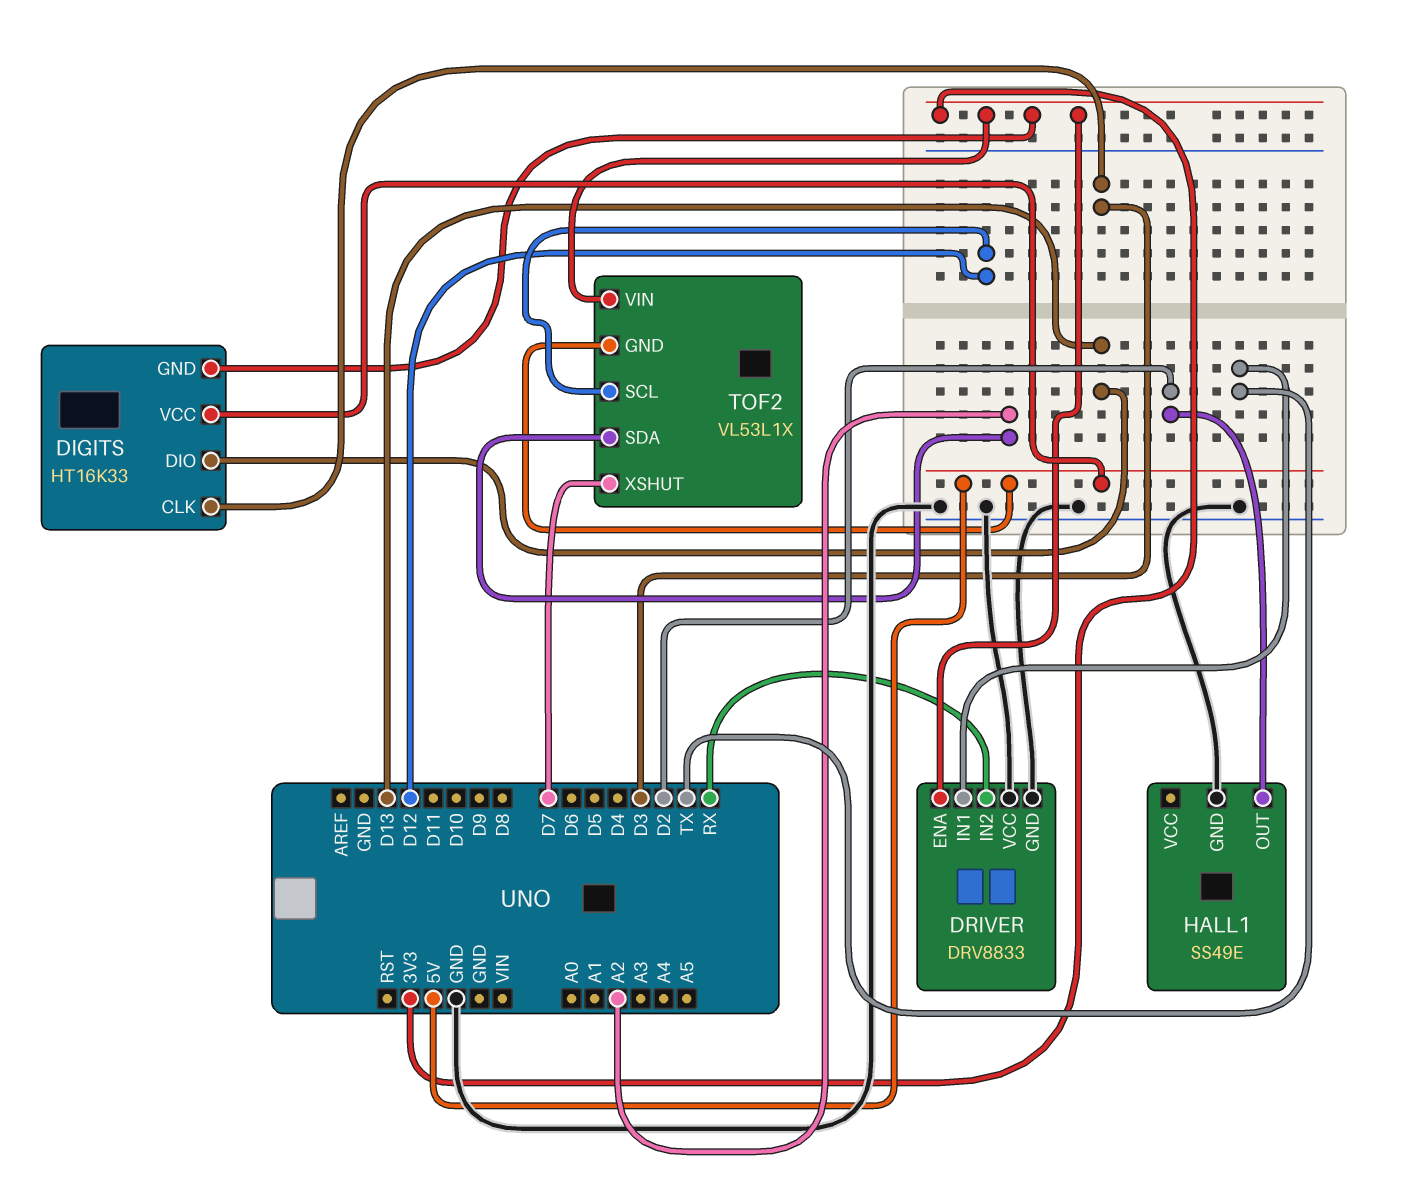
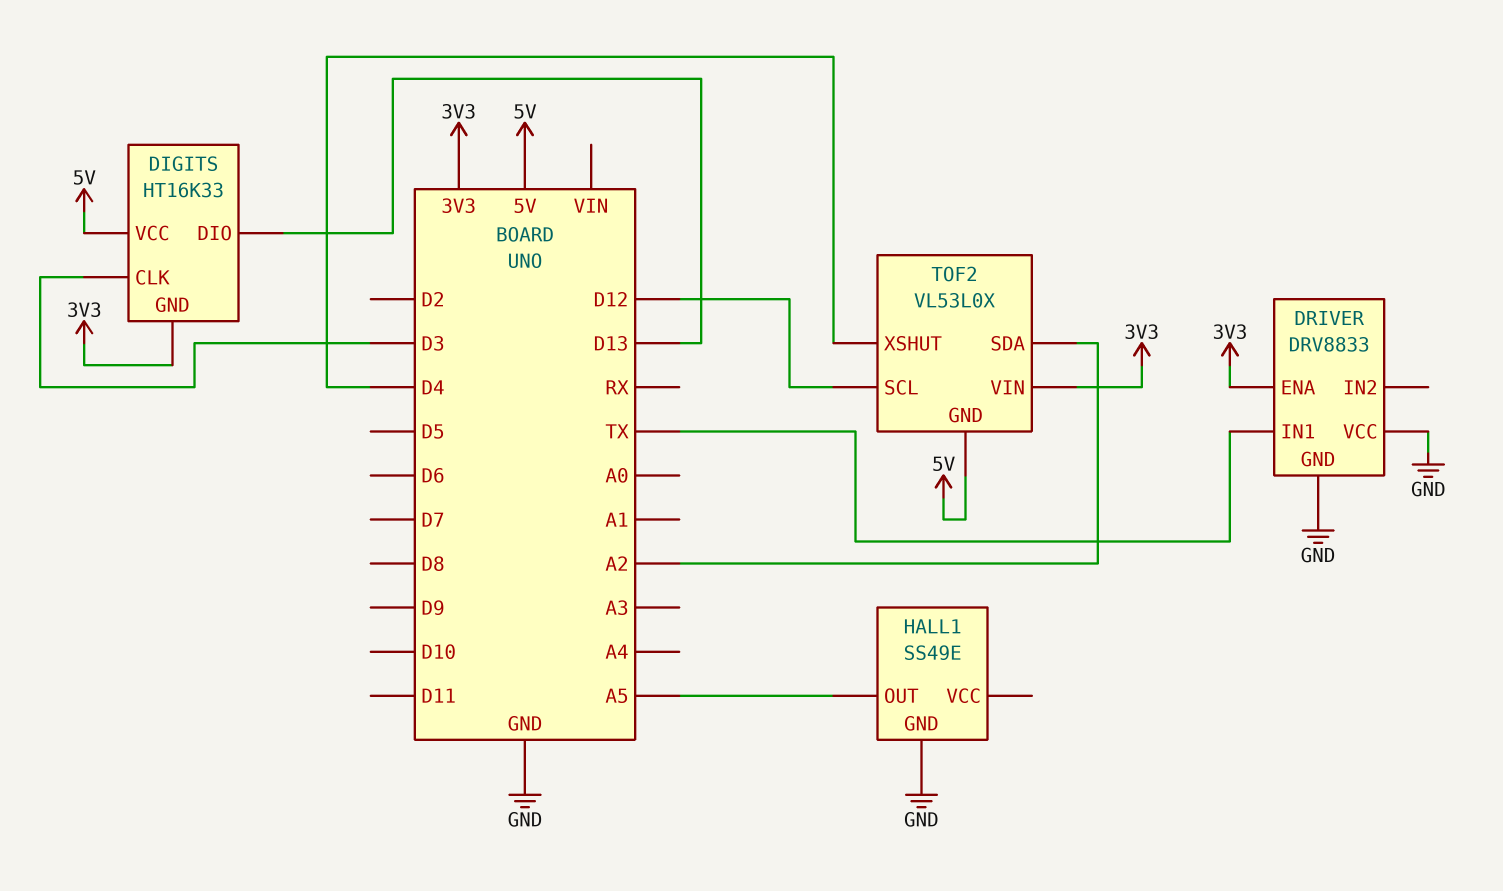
DRIVER pin IN2: RX -> none
HALL1 pin OUT: D2 -> A5
TOF2: VL53L1X -> VL53L0X
TOF2 pin XSHUT: D7 -> D4

